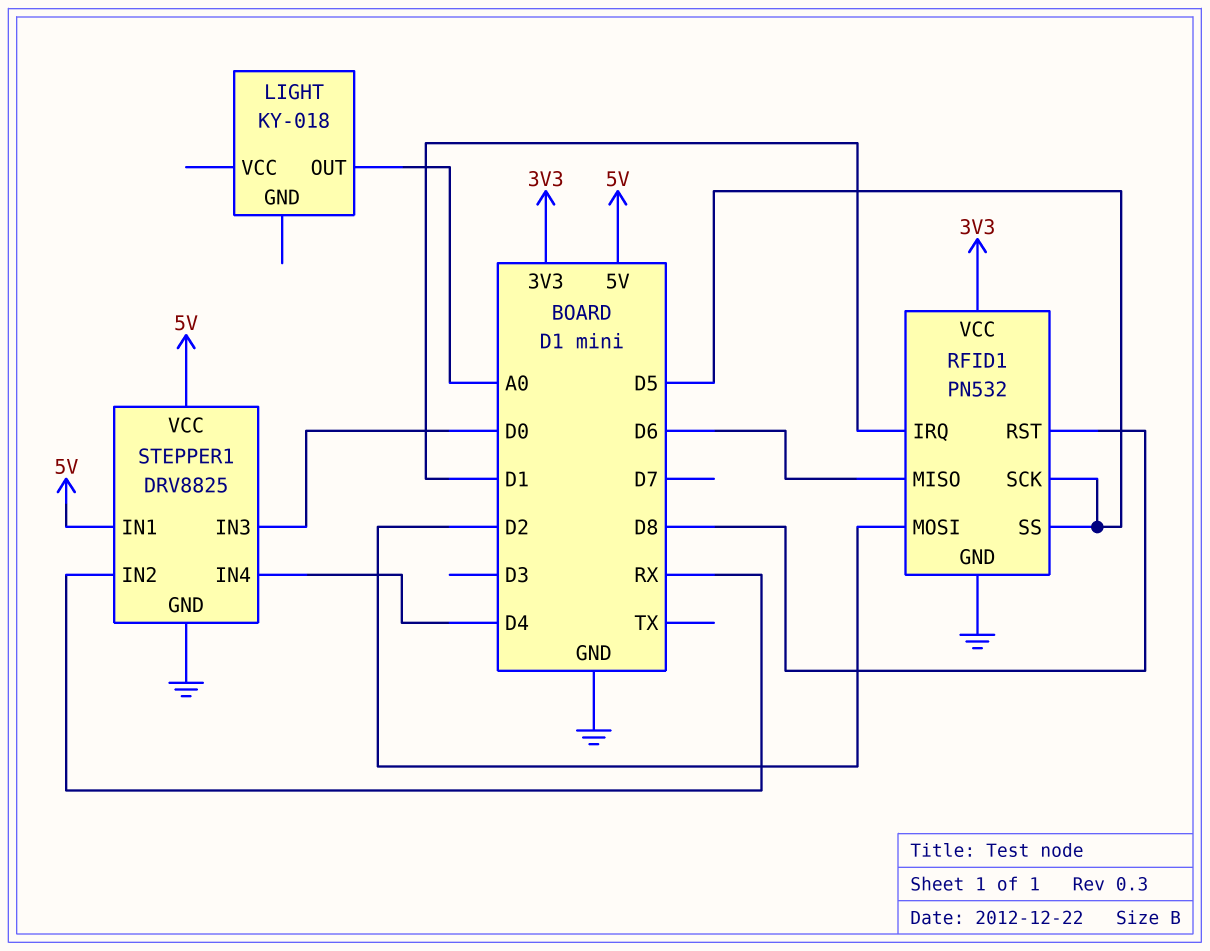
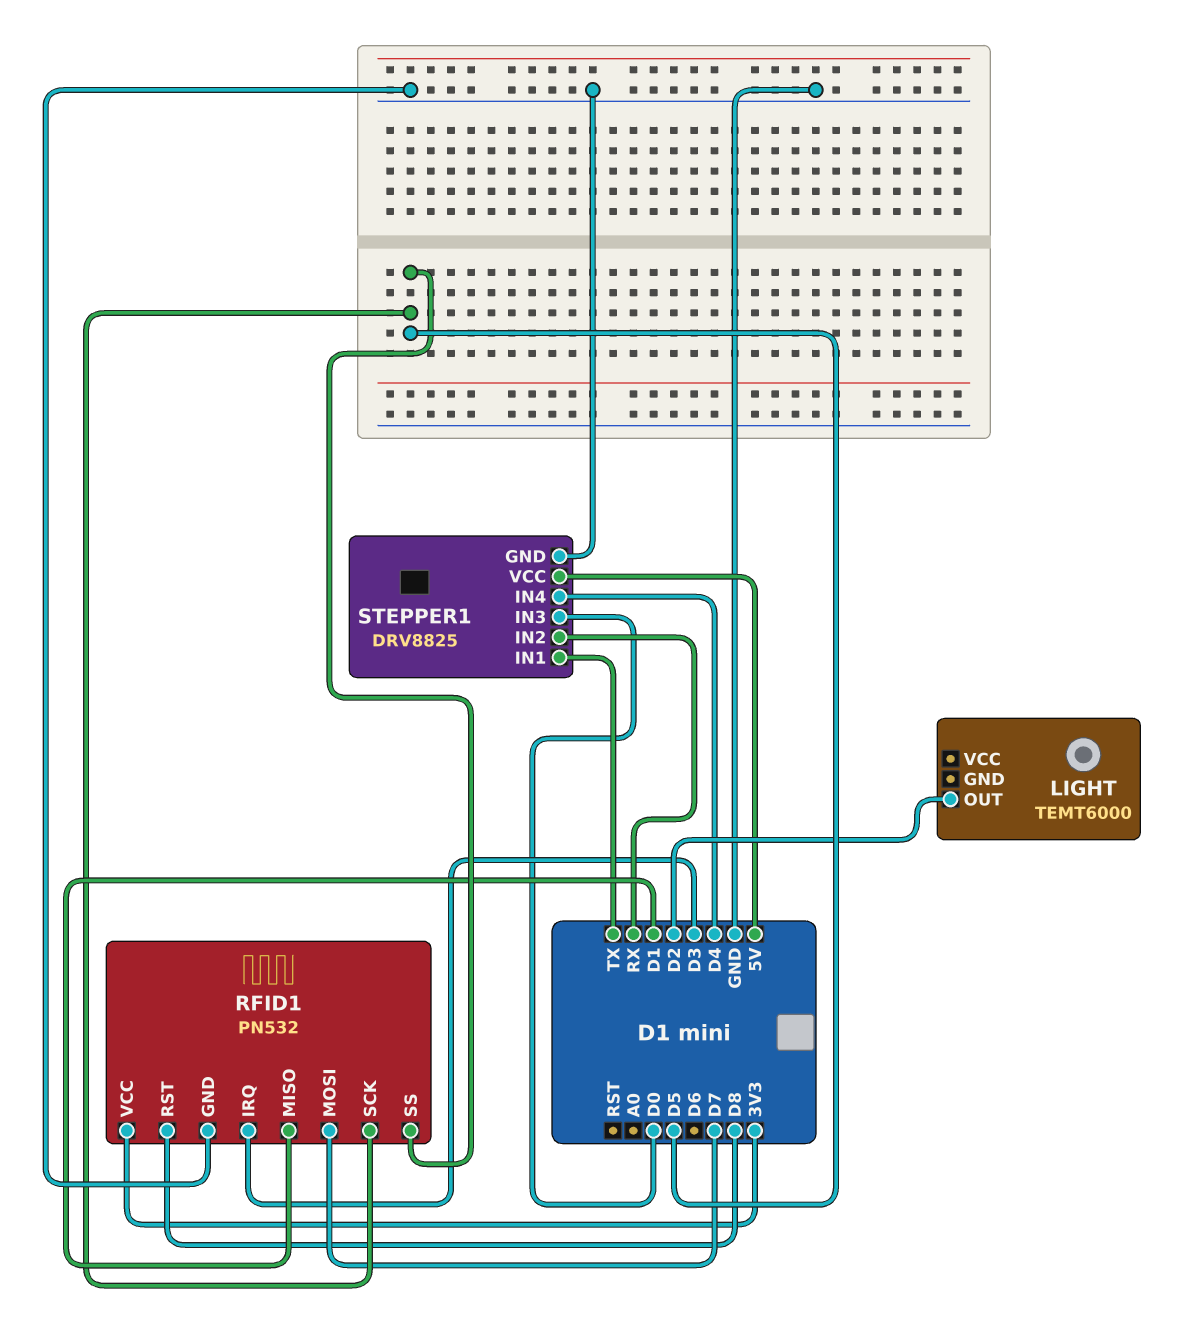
LIGHT: KY-018 -> TEMT6000
LIGHT pin OUT: A0 -> D2
RFID1 pin IRQ: D1 -> D3
RFID1 pin MISO: D6 -> D1
RFID1 pin MOSI: D2 -> D7
STEPPER1 pin IN1: 5V -> TX

